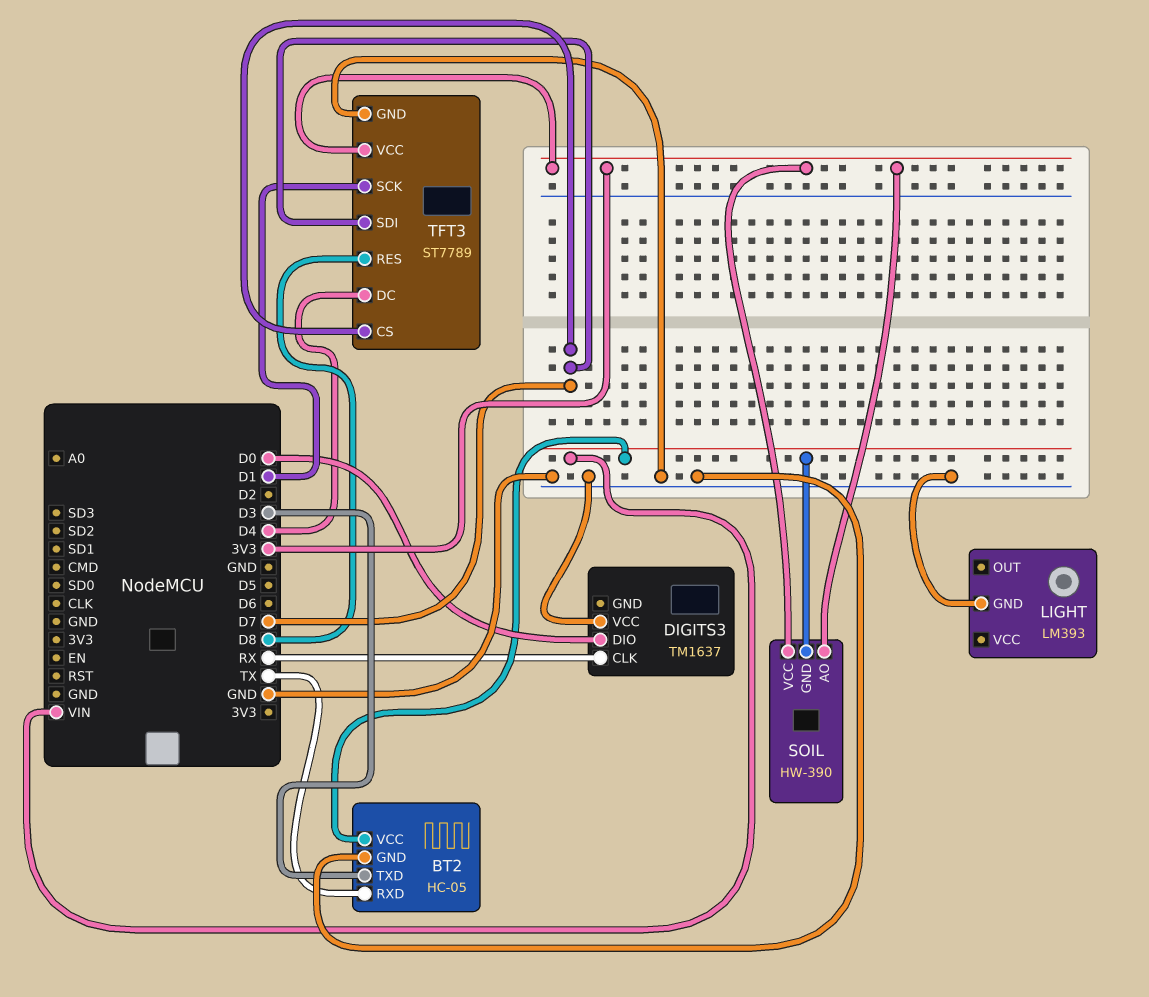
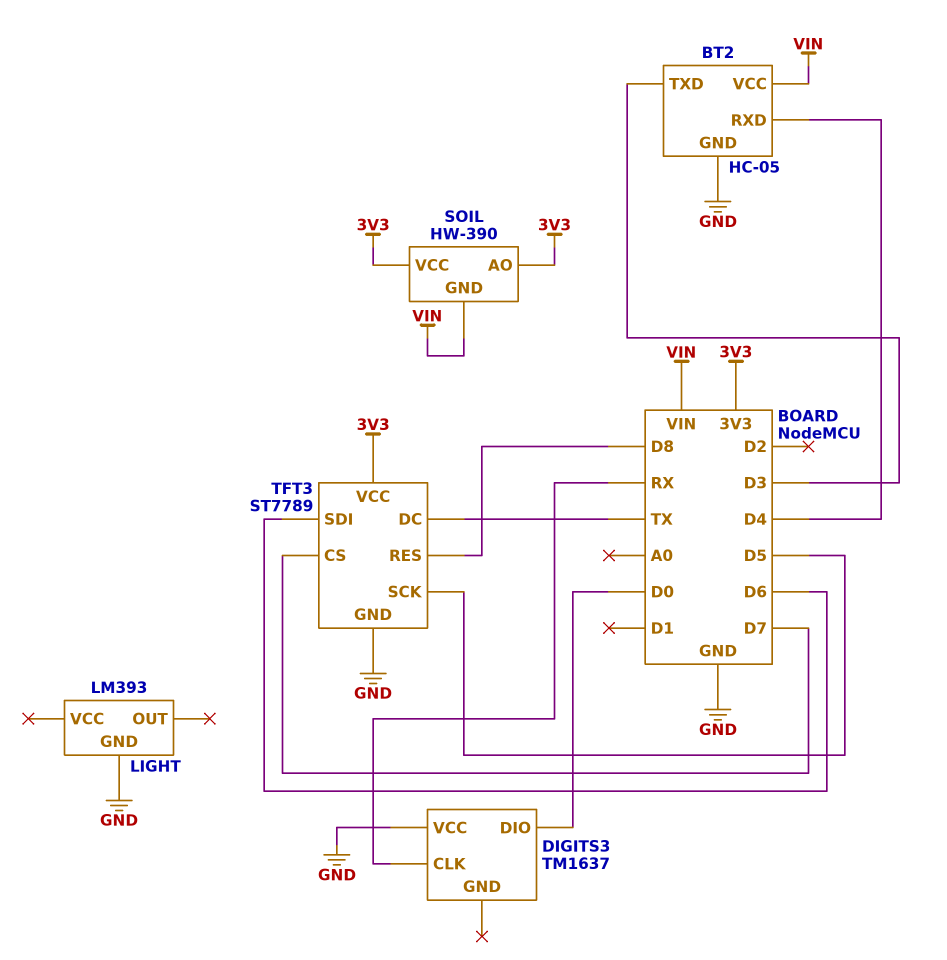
BT2 pin RXD: TX -> D4
TFT3 pin DC: D4 -> TX
TFT3 pin SCK: D1 -> D5
TFT3 pin SDI: D7 -> D6

